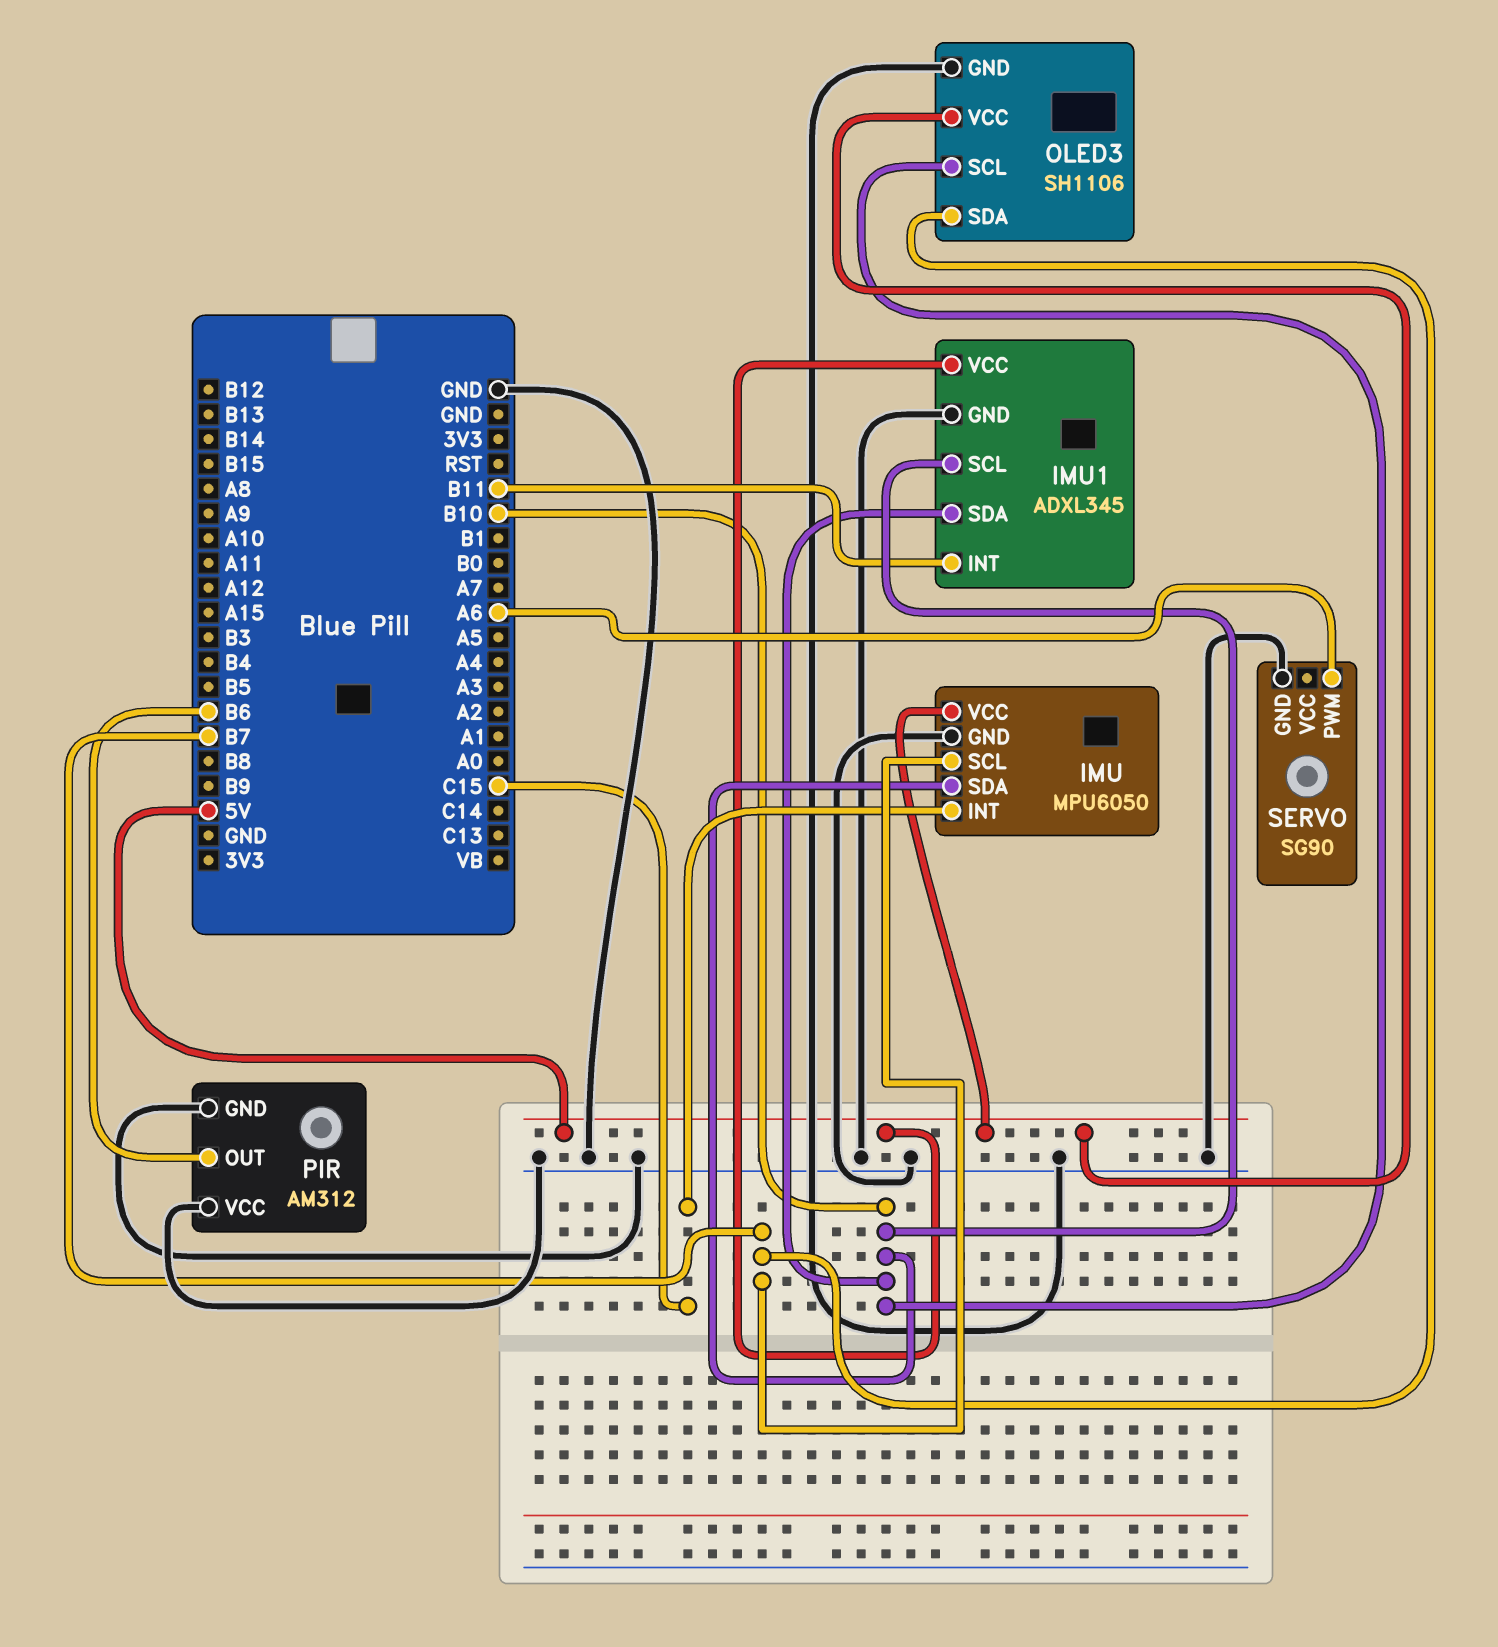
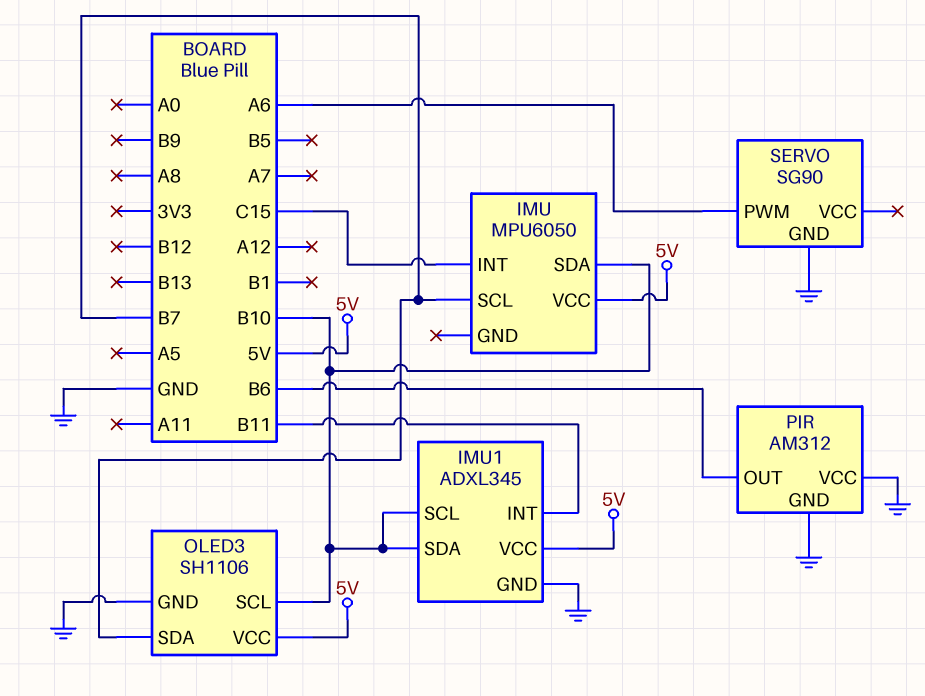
IMU pin GND: GND -> none

